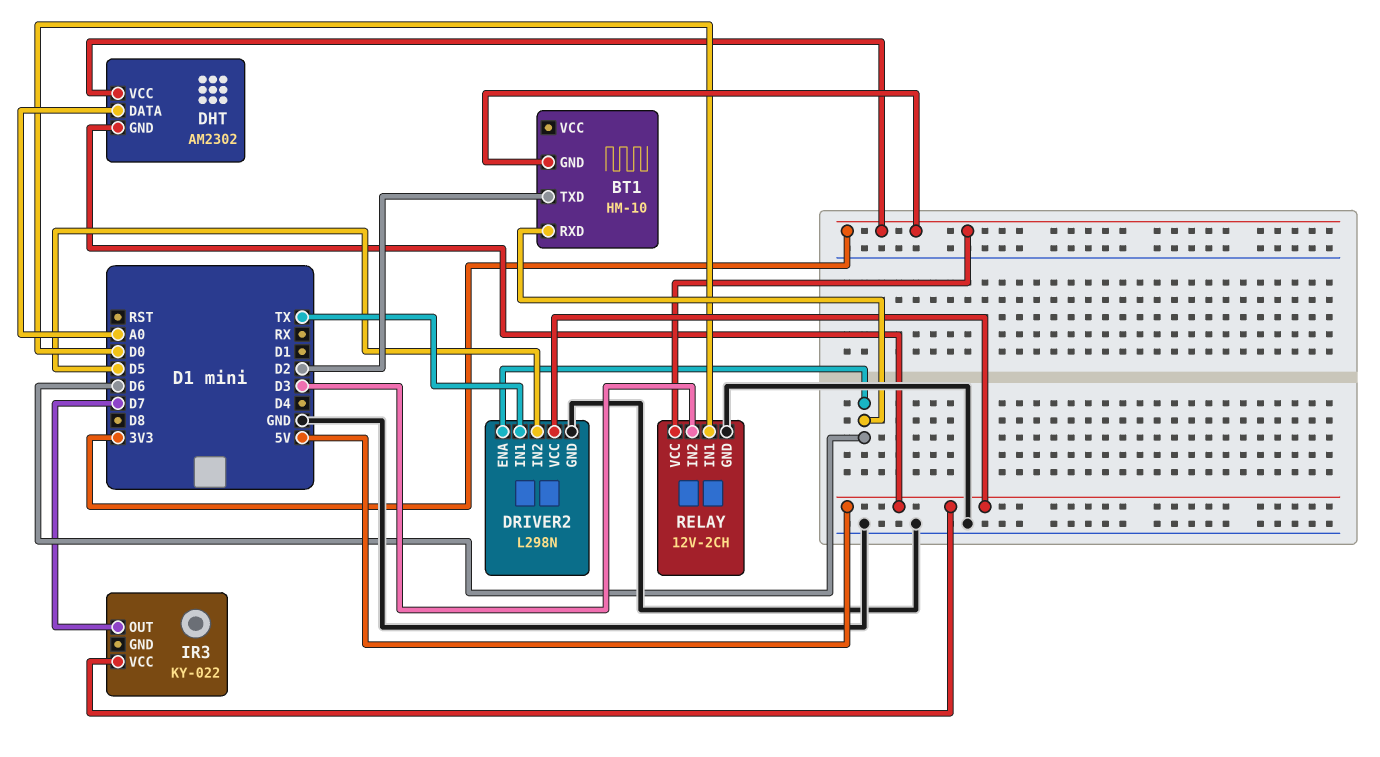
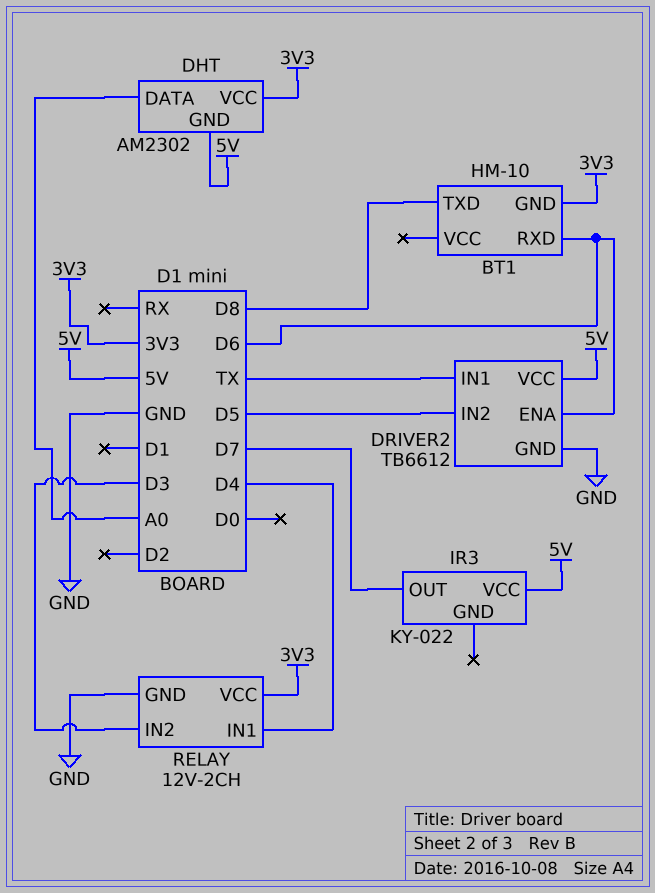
BT1 pin TXD: D2 -> D8
DRIVER2: L298N -> TB6612
RELAY pin IN1: D0 -> D4

